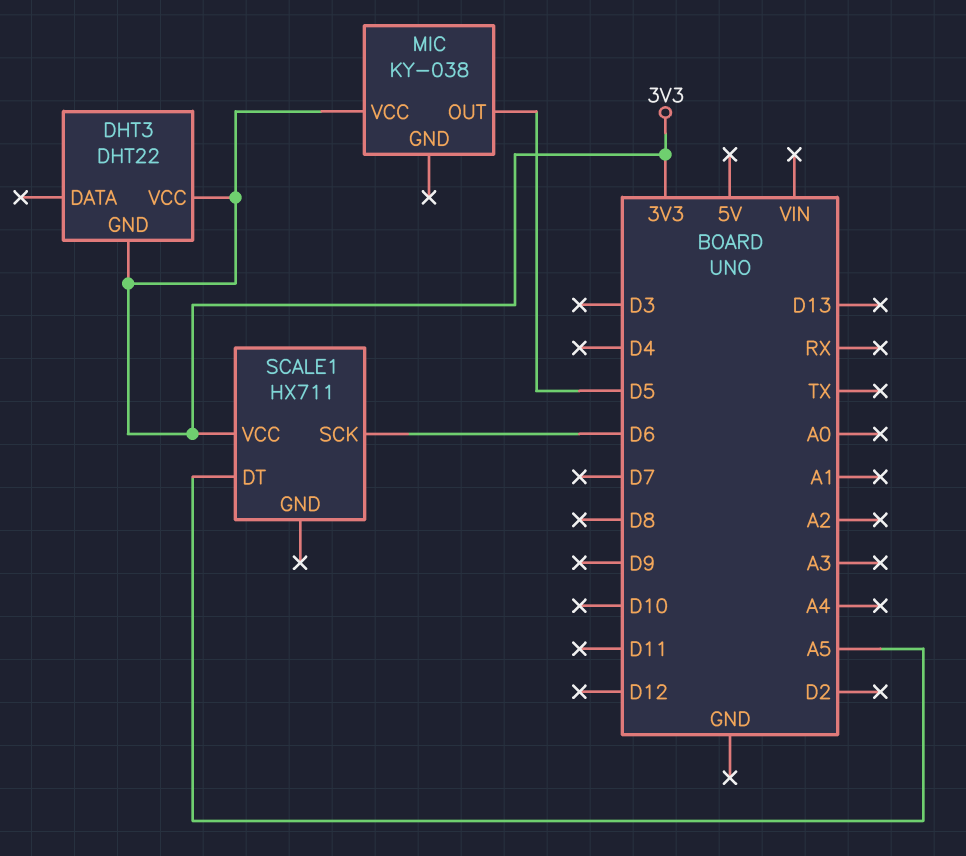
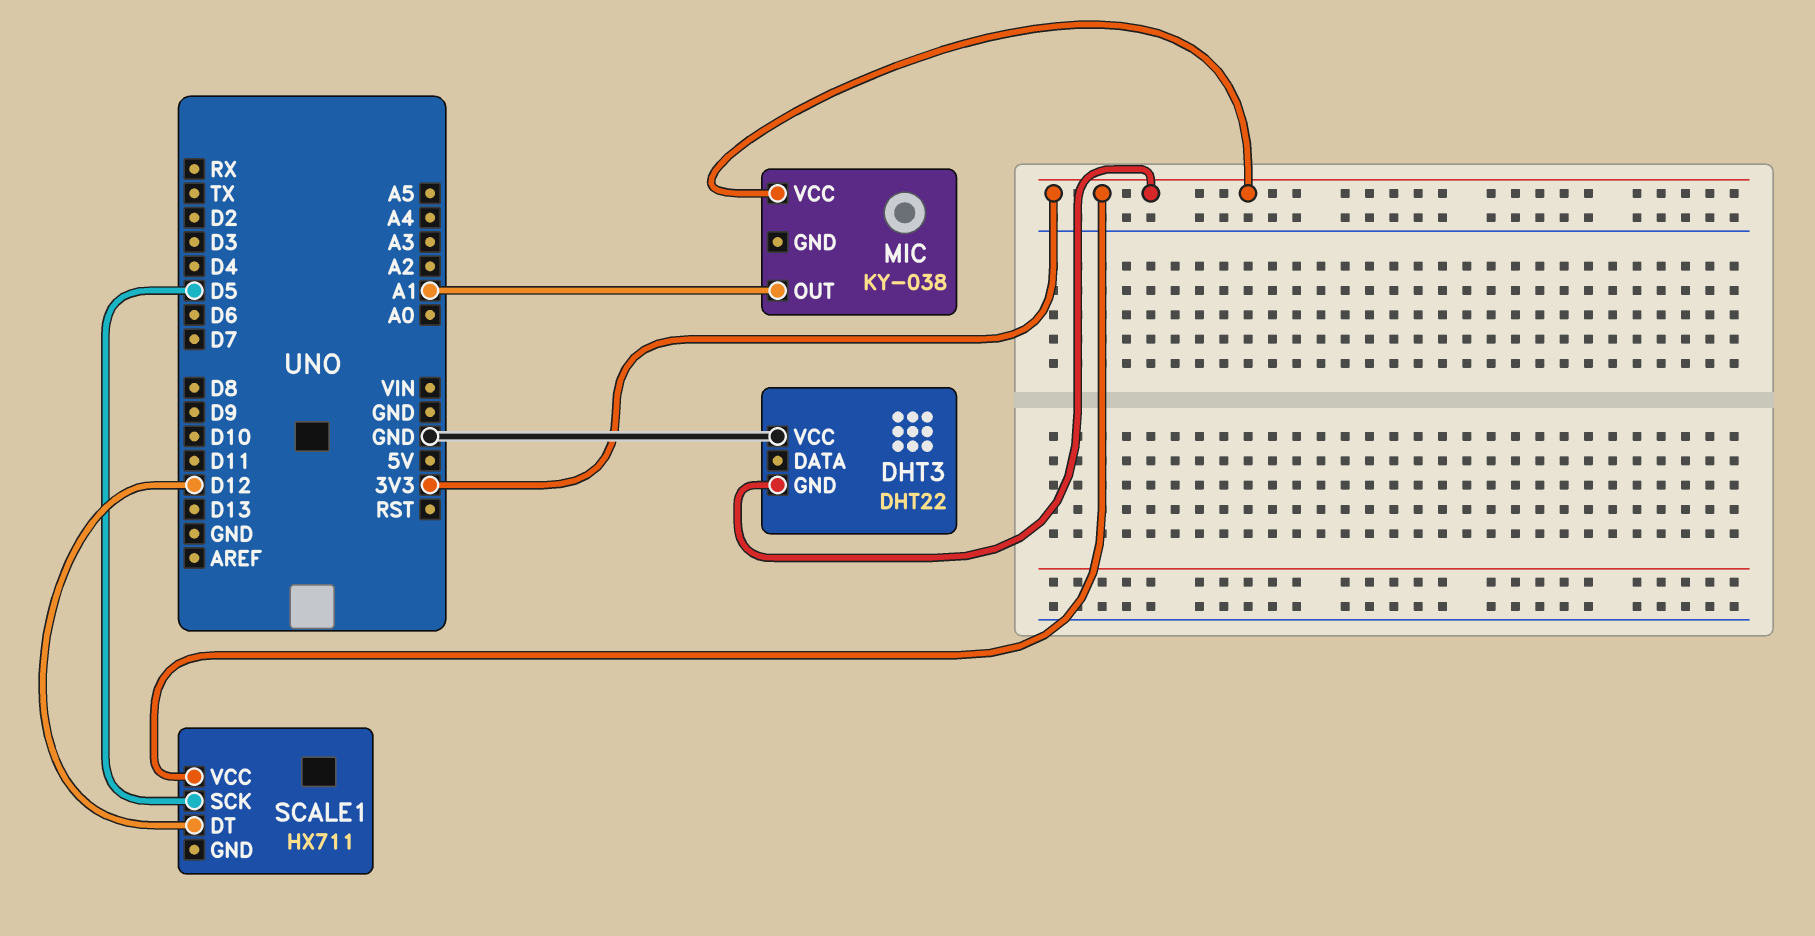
DHT3 pin VCC: 3V3 -> GND
MIC pin OUT: D5 -> A1
SCALE1 pin DT: A5 -> D12
SCALE1 pin SCK: D6 -> D5

